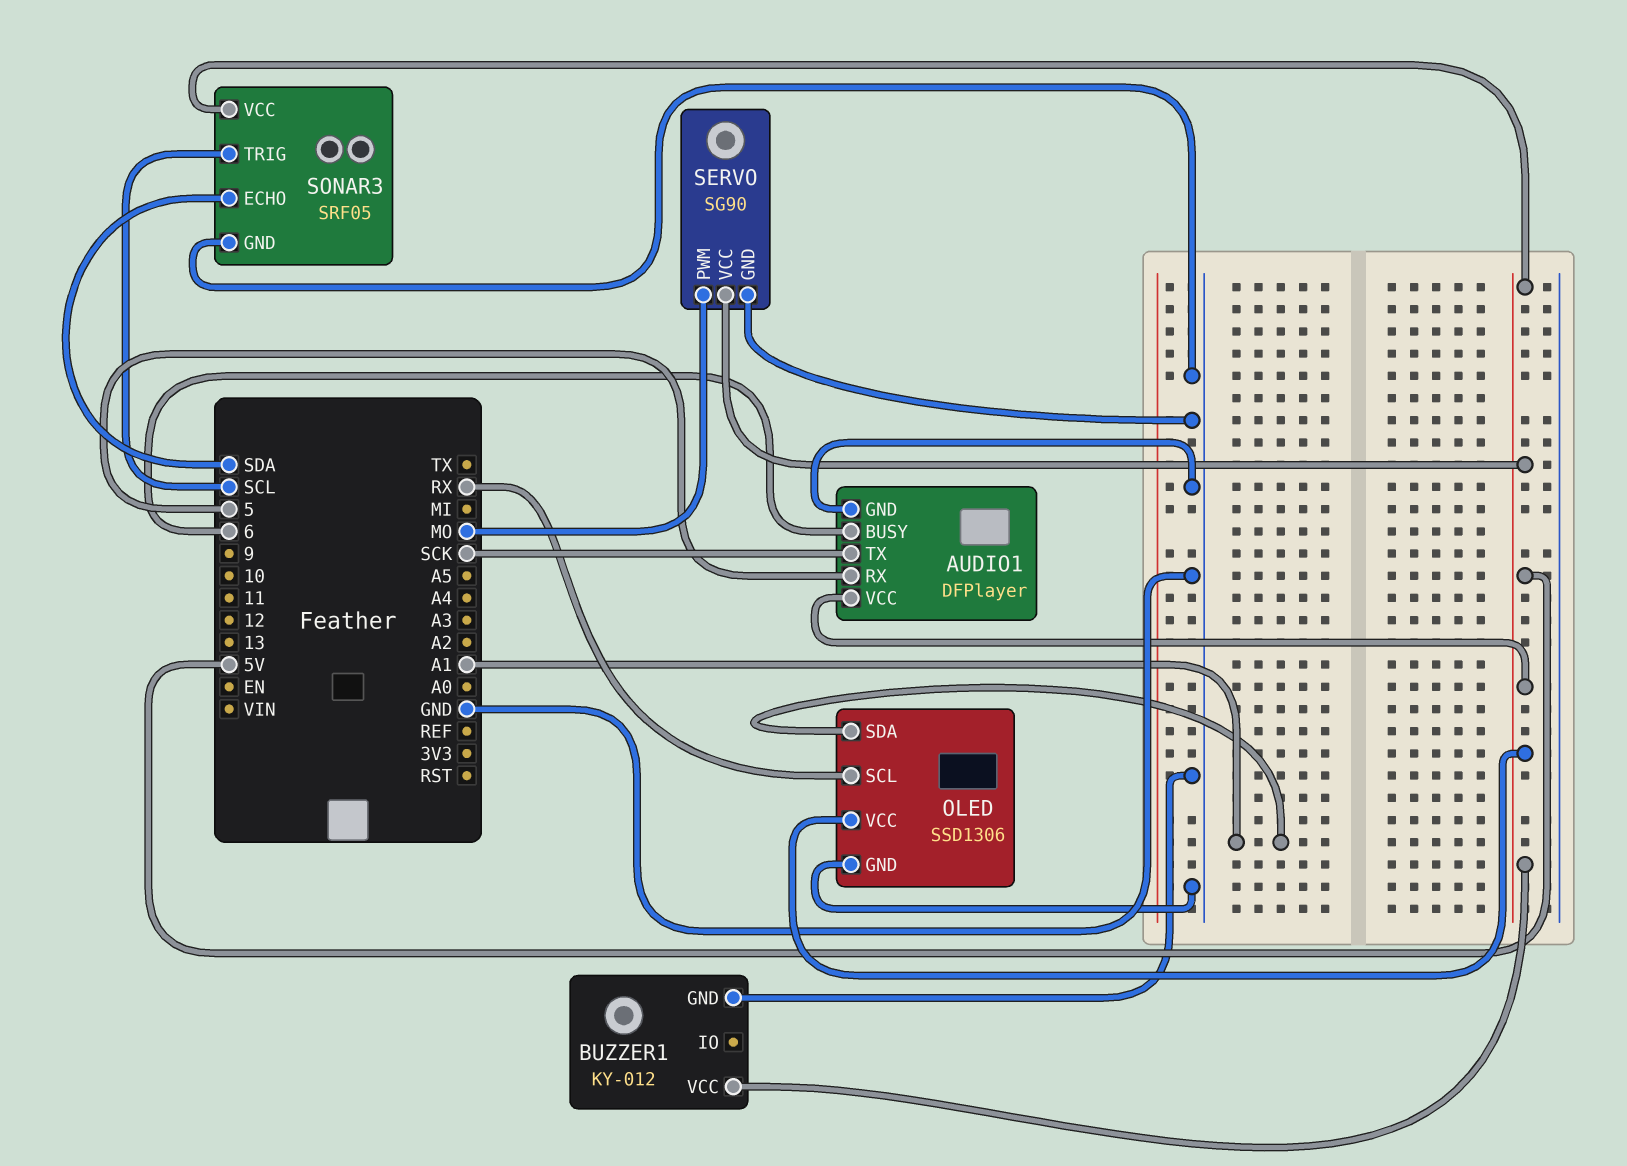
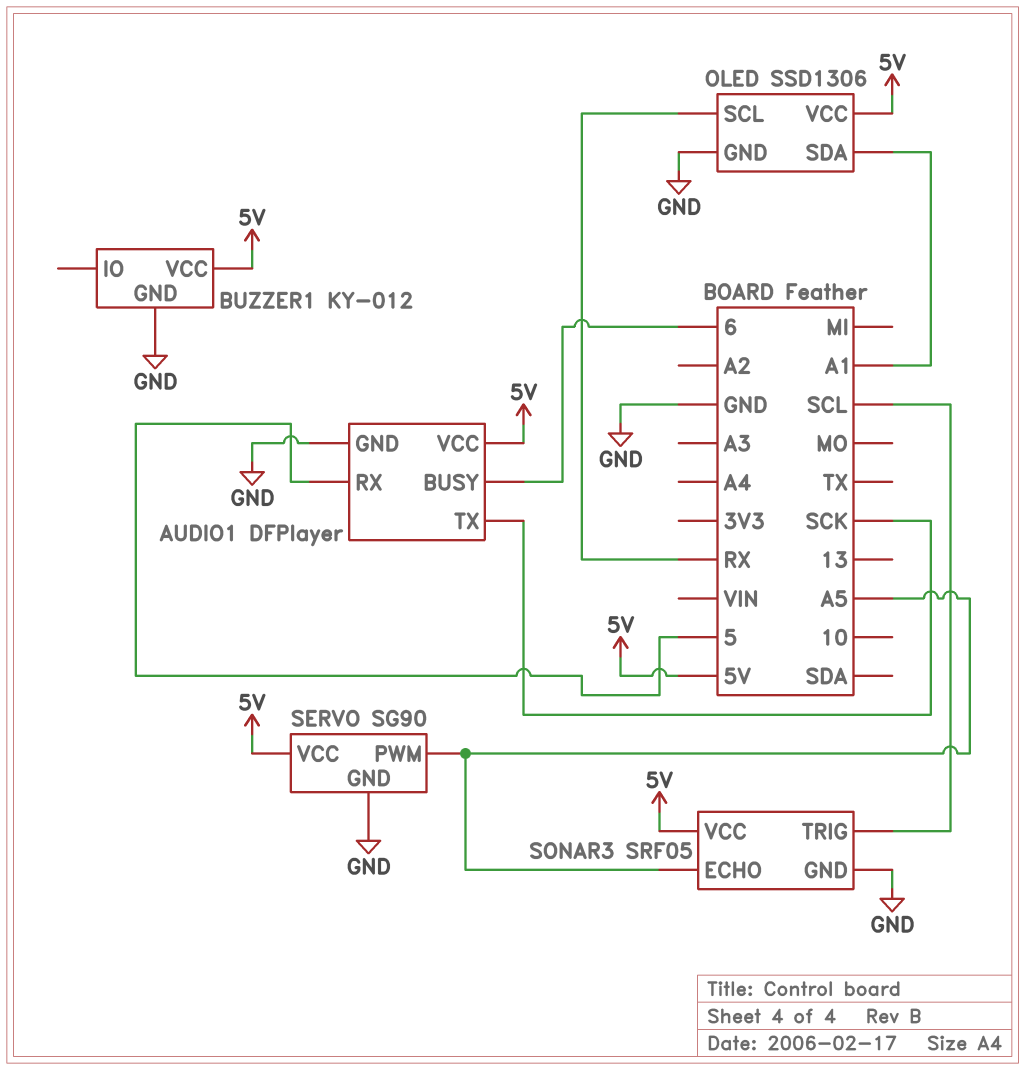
SERVO pin PWM: MO -> A5
SONAR3 pin ECHO: SDA -> A5

